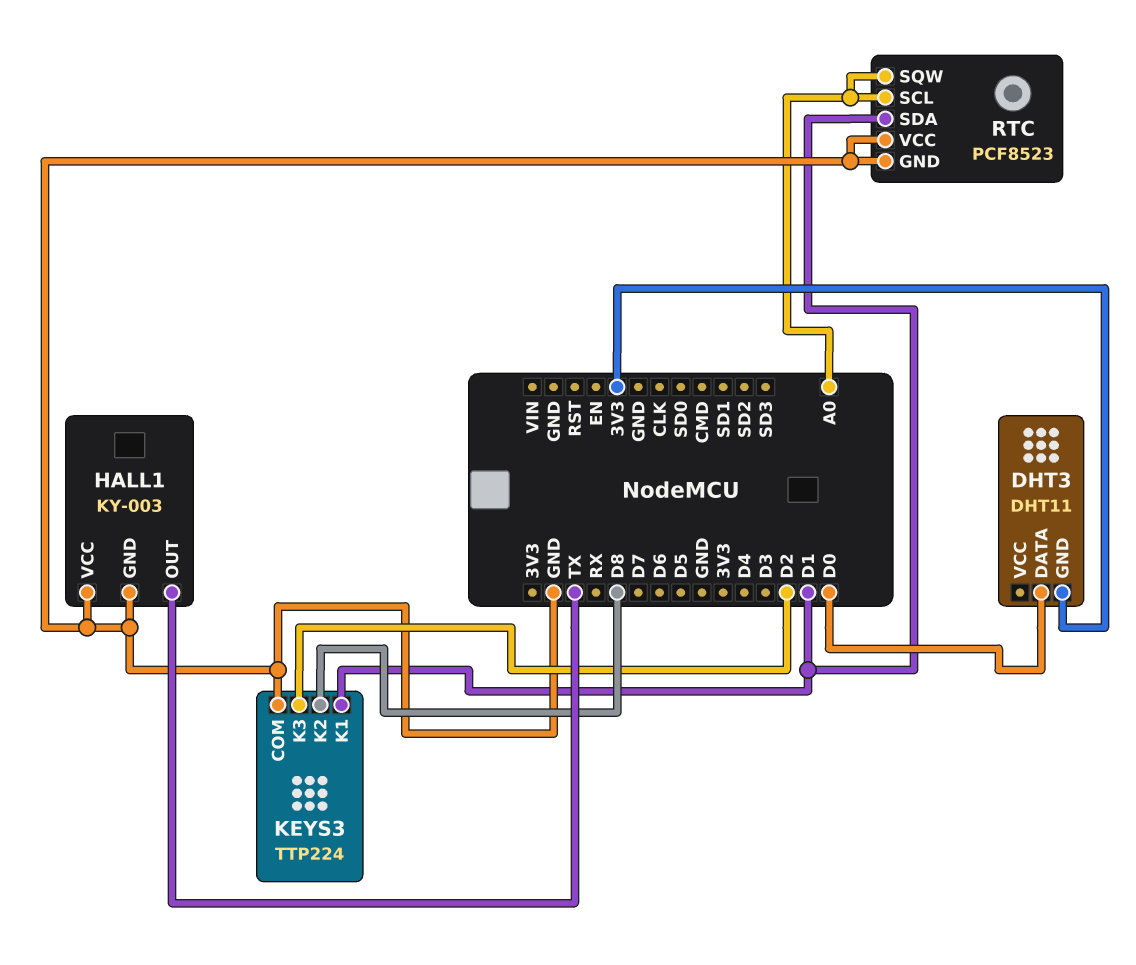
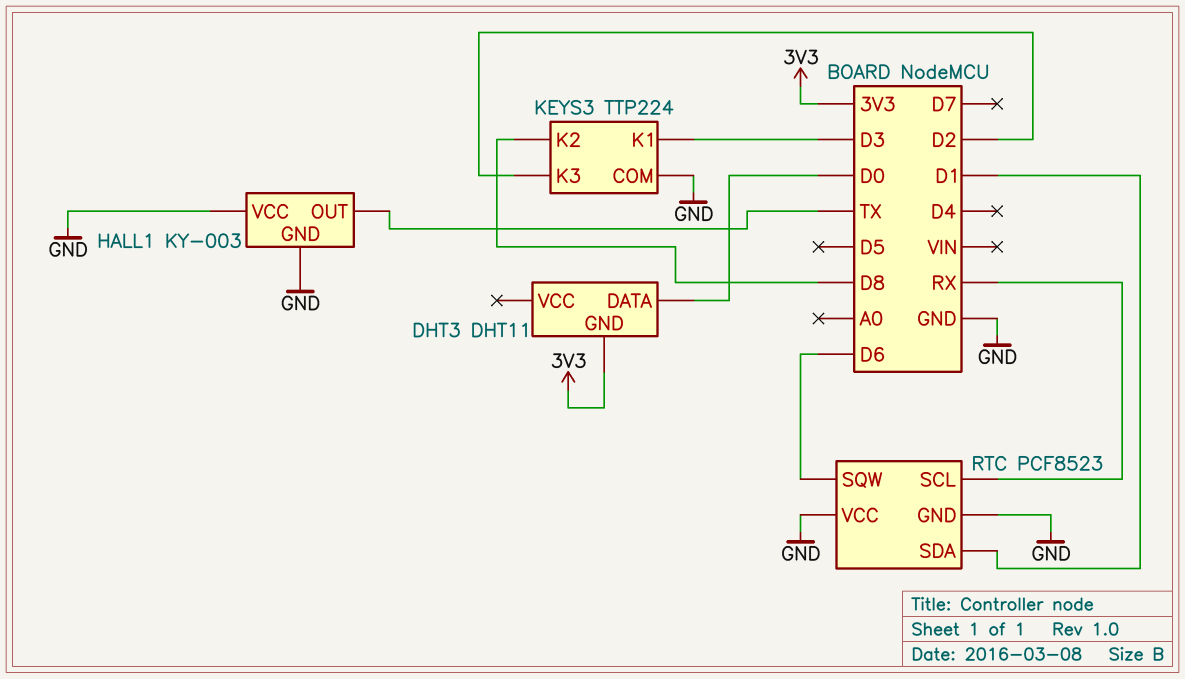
KEYS3 pin K1: D1 -> D3
RTC pin SCL: A0 -> RX
RTC pin SQW: A0 -> D6

